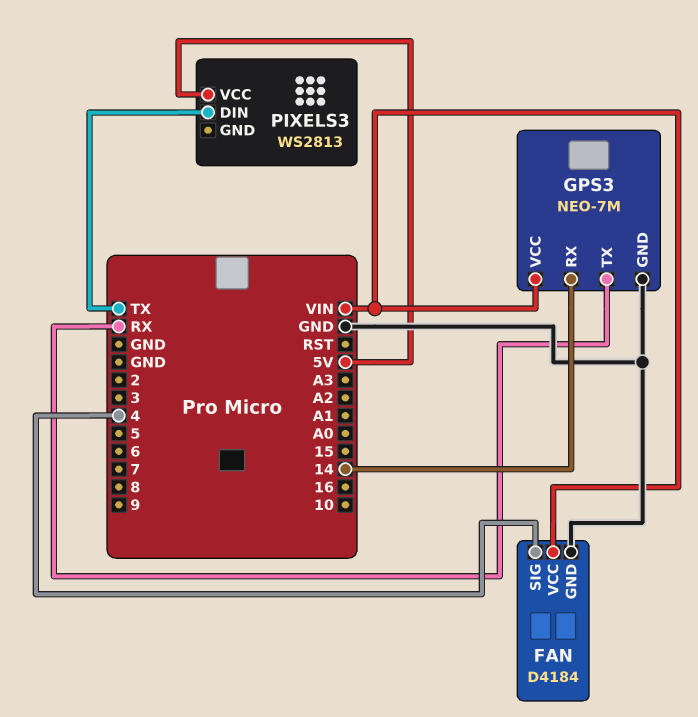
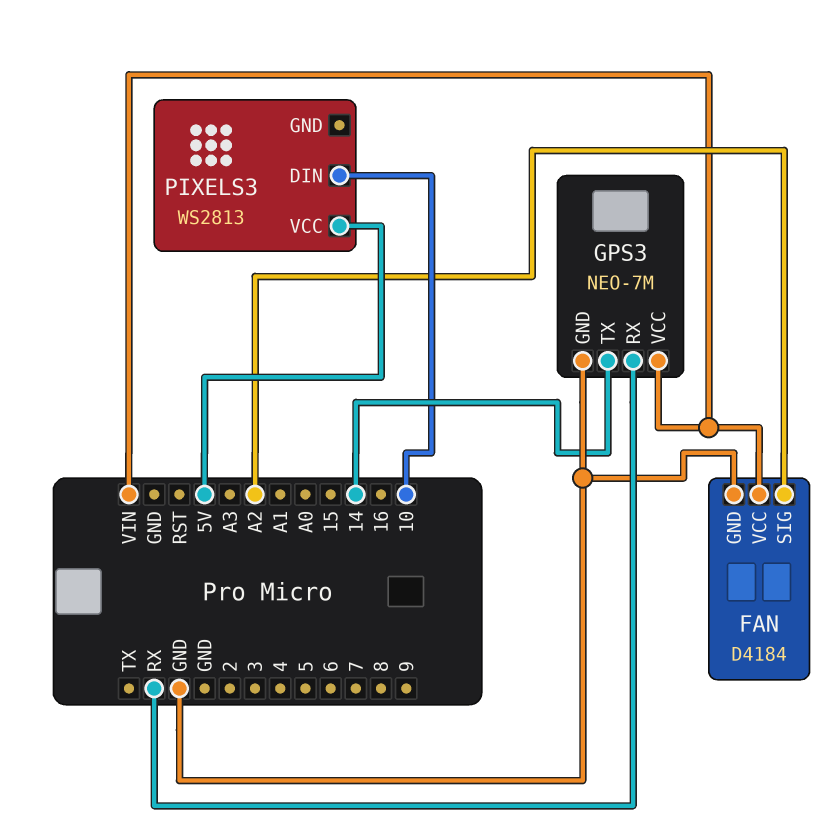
FAN pin SIG: 4 -> A2
GPS3 pin RX: 14 -> RX
GPS3 pin TX: RX -> 14
PIXELS3 pin DIN: TX -> 10

